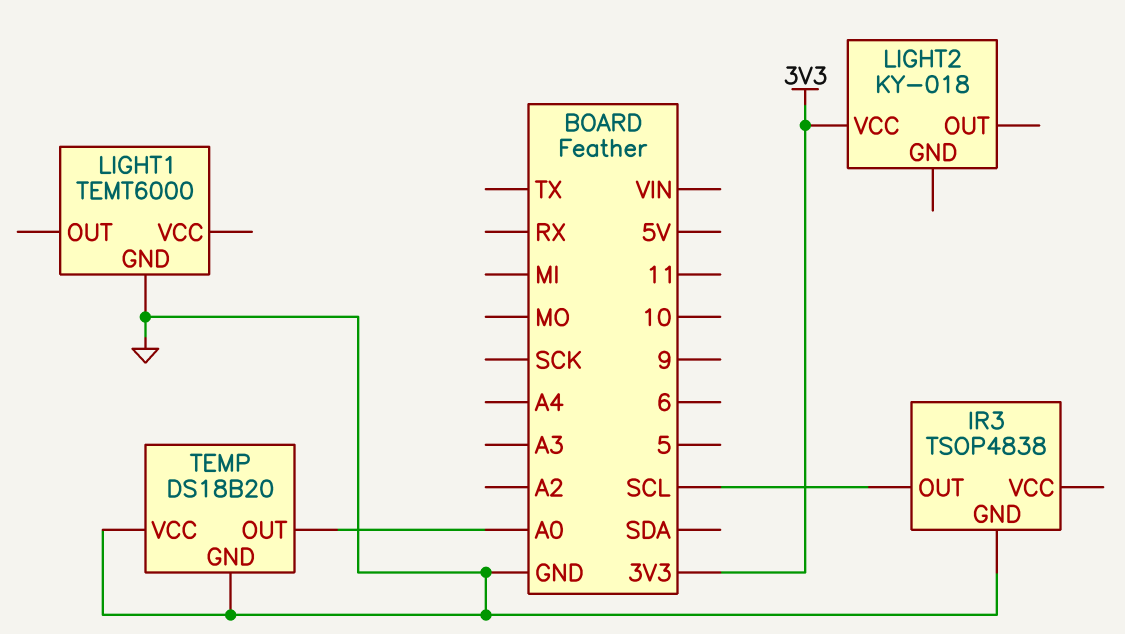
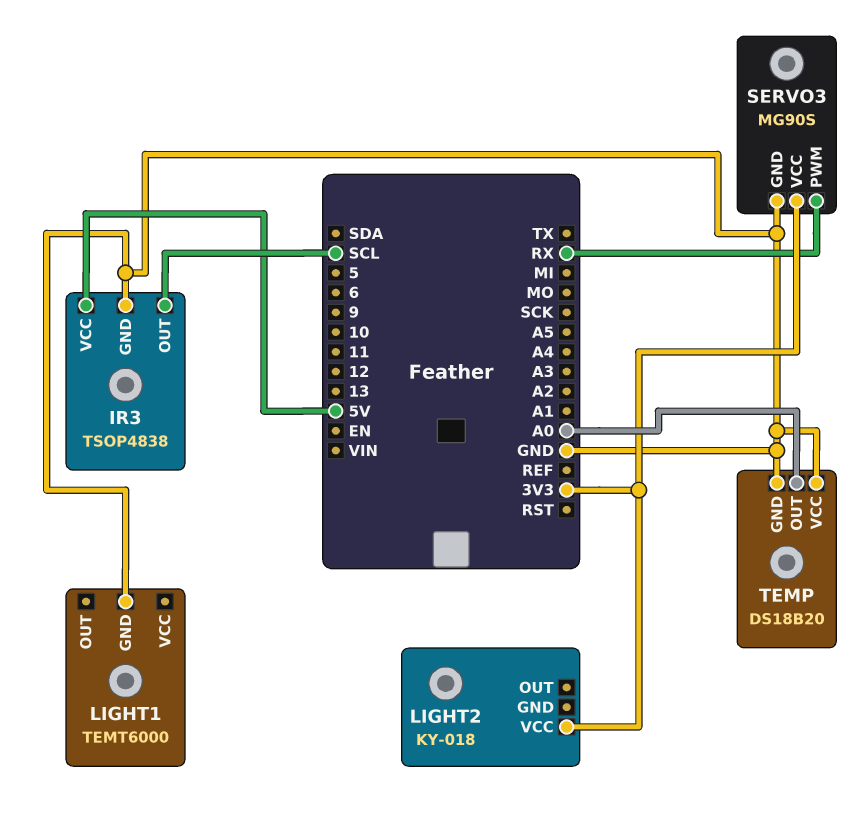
IR3 pin VCC: none -> 5V
SERVO3: none -> MG90S
SERVO3 pin GND: none -> GND
SERVO3 pin PWM: none -> RX
SERVO3 pin VCC: none -> 3V3

